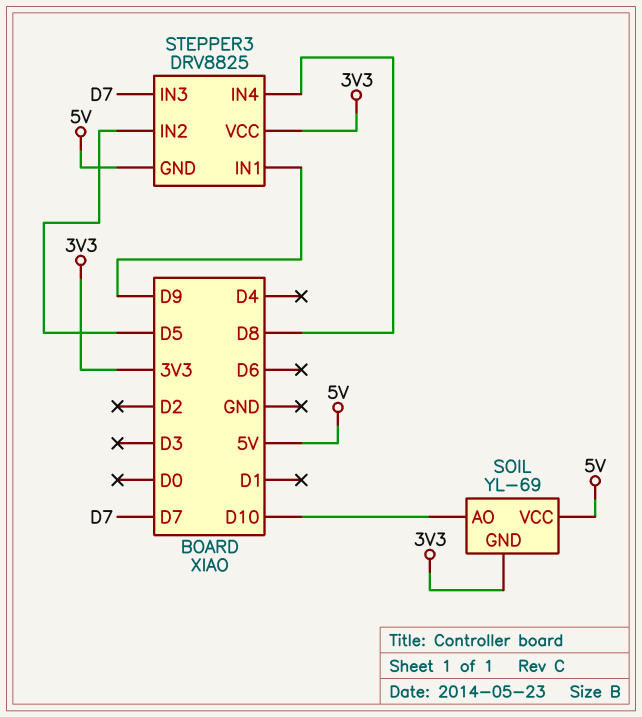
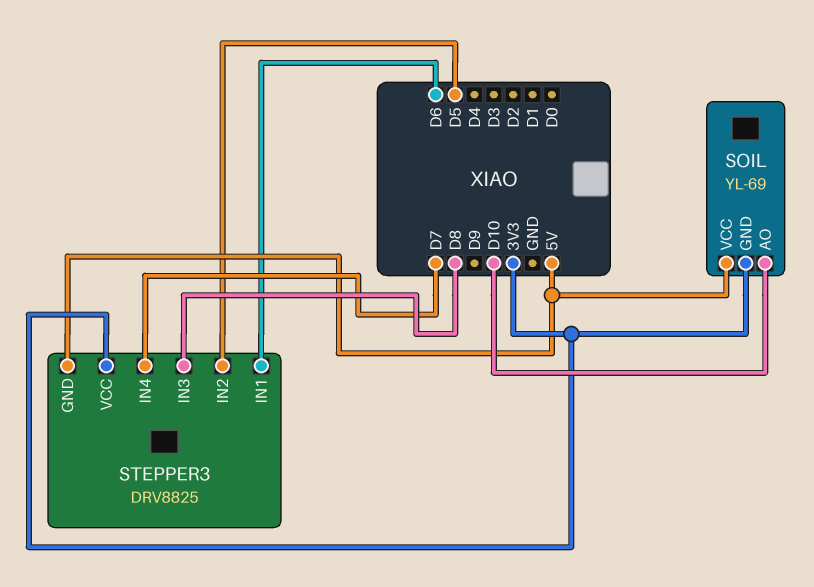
STEPPER3 pin IN1: D9 -> D6
STEPPER3 pin IN3: D7 -> D8
STEPPER3 pin IN4: D8 -> D7

